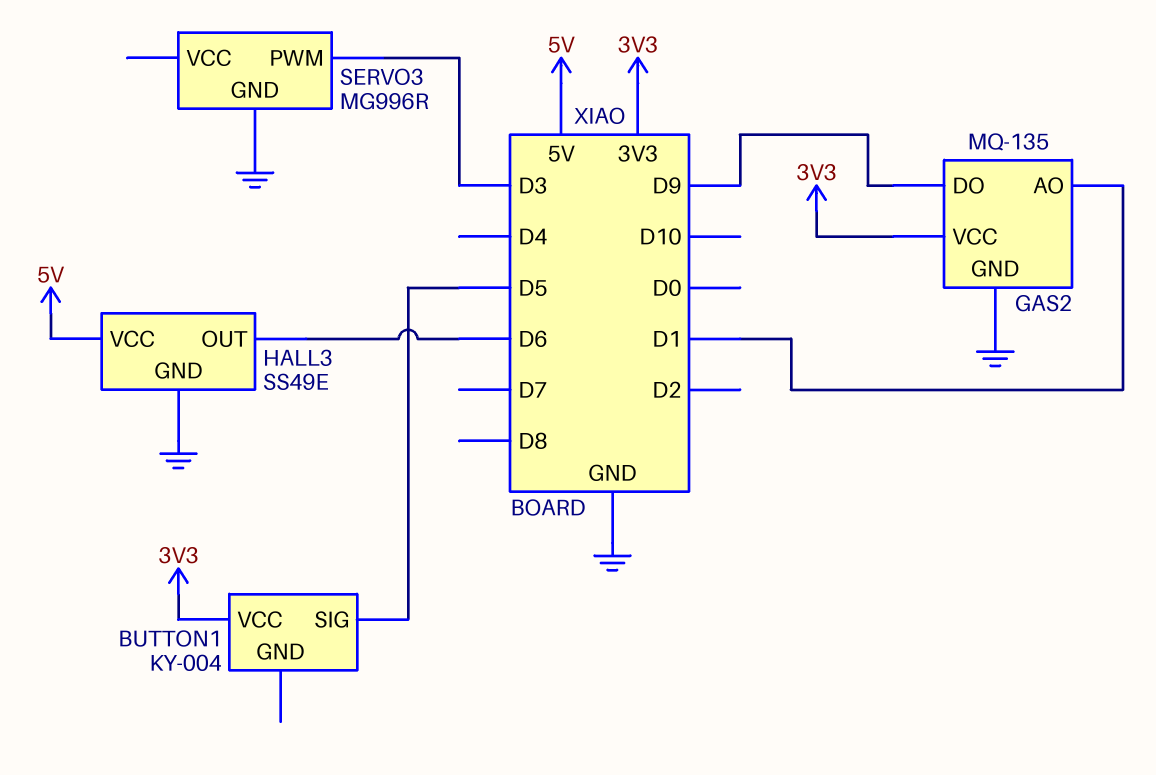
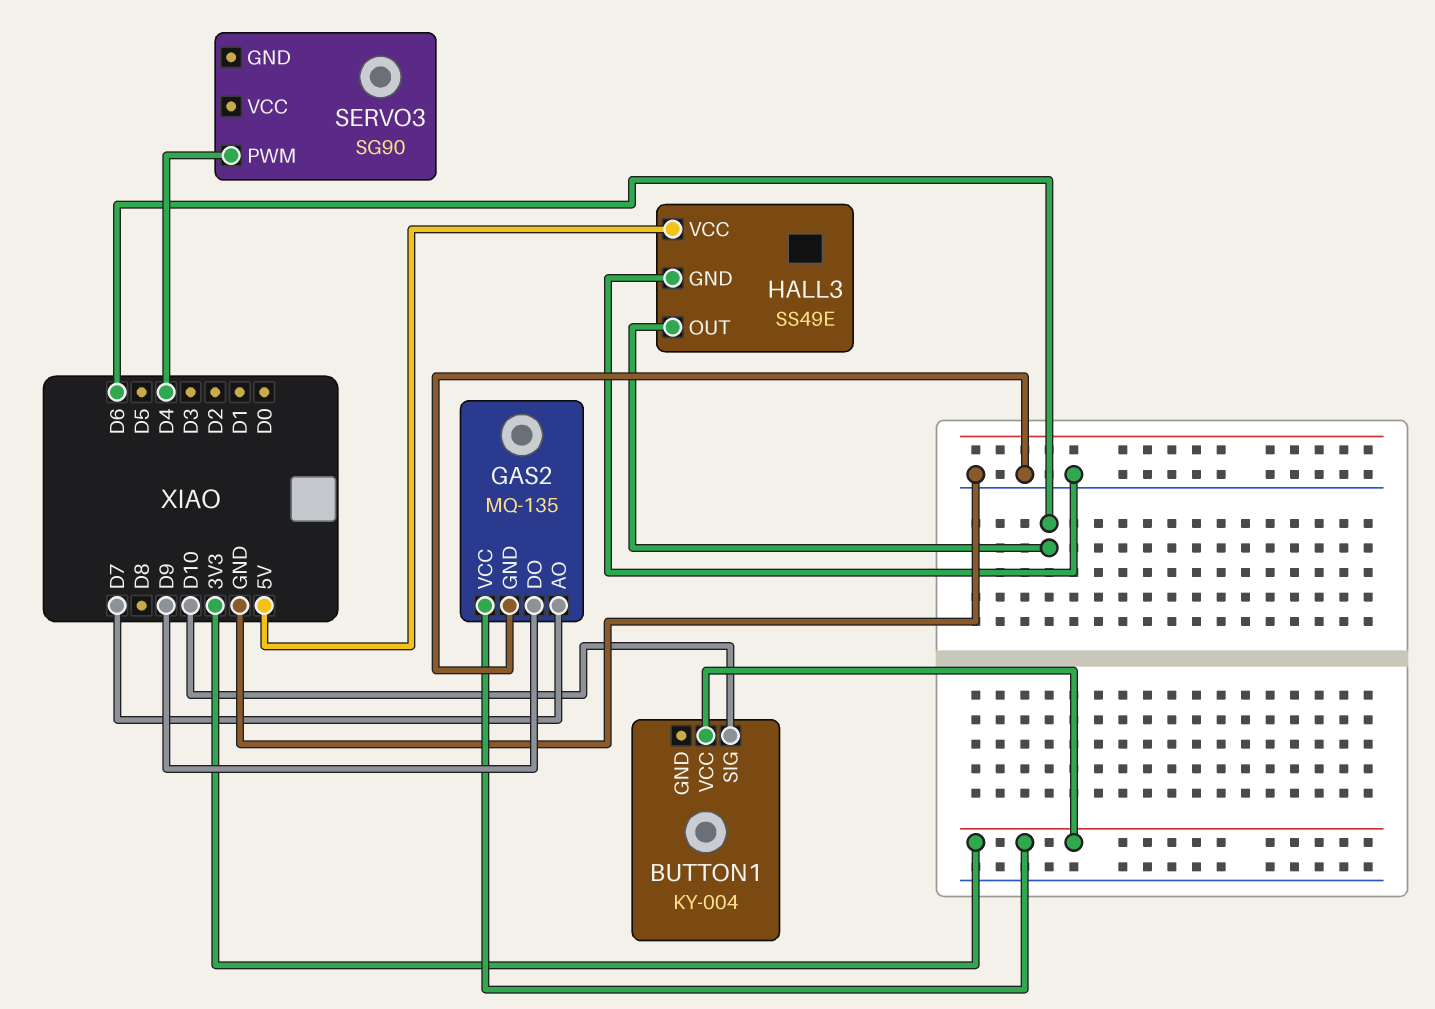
BUTTON1 pin SIG: D5 -> D10
GAS2 pin AO: D1 -> D7
SERVO3: MG996R -> SG90
SERVO3 pin GND: GND -> none
SERVO3 pin PWM: D3 -> D4

